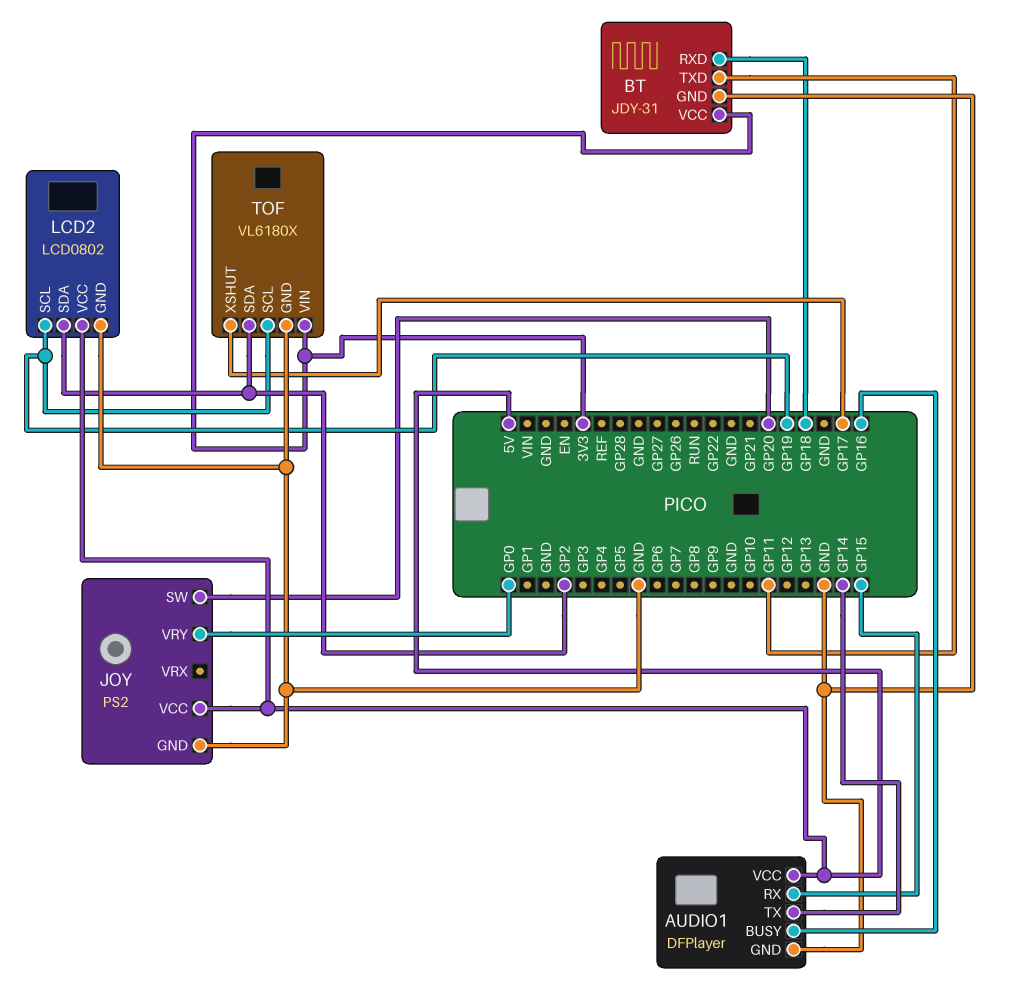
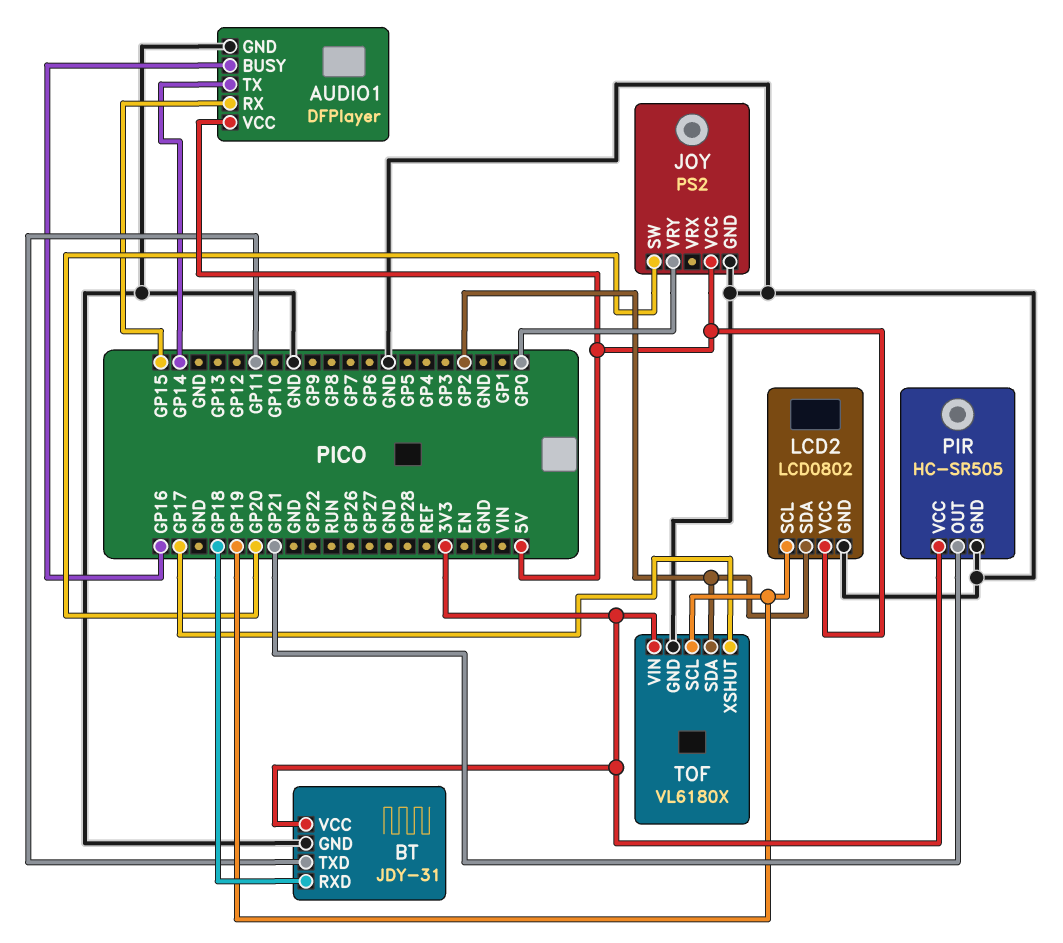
PIR: none -> HC-SR505
PIR pin GND: none -> GND
PIR pin OUT: none -> GP21
PIR pin VCC: none -> 3V3

